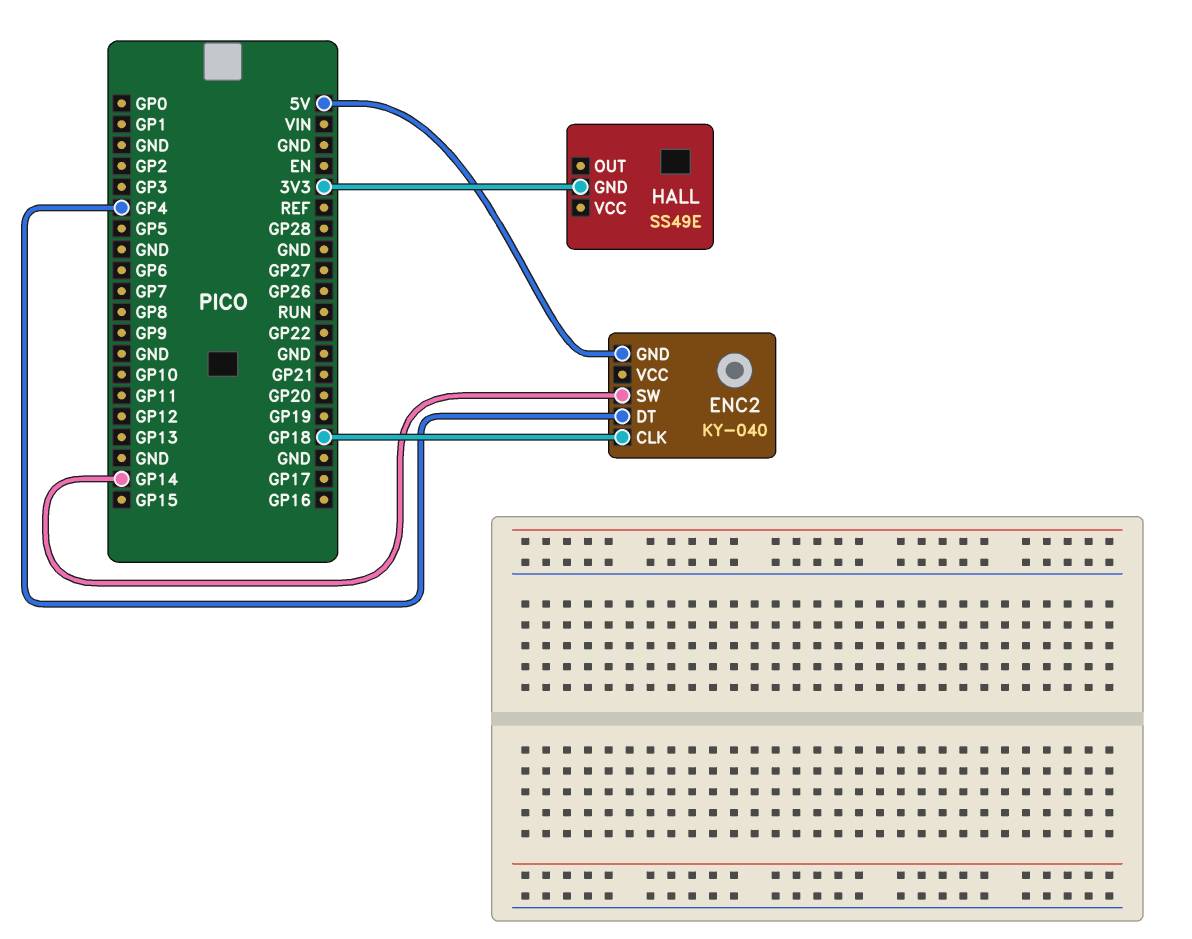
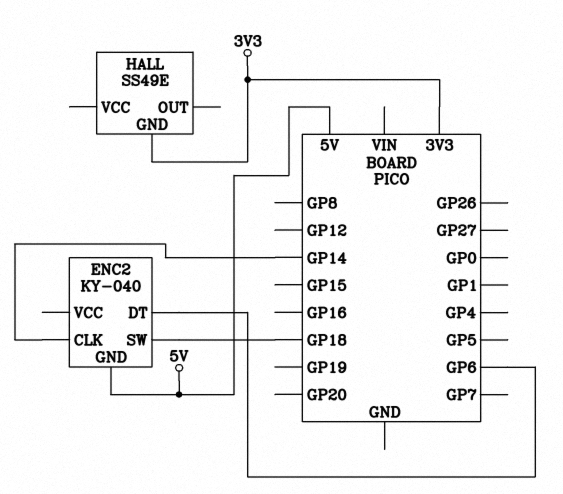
ENC2 pin CLK: GP18 -> GP14
ENC2 pin DT: GP4 -> GP6
ENC2 pin SW: GP14 -> GP18

